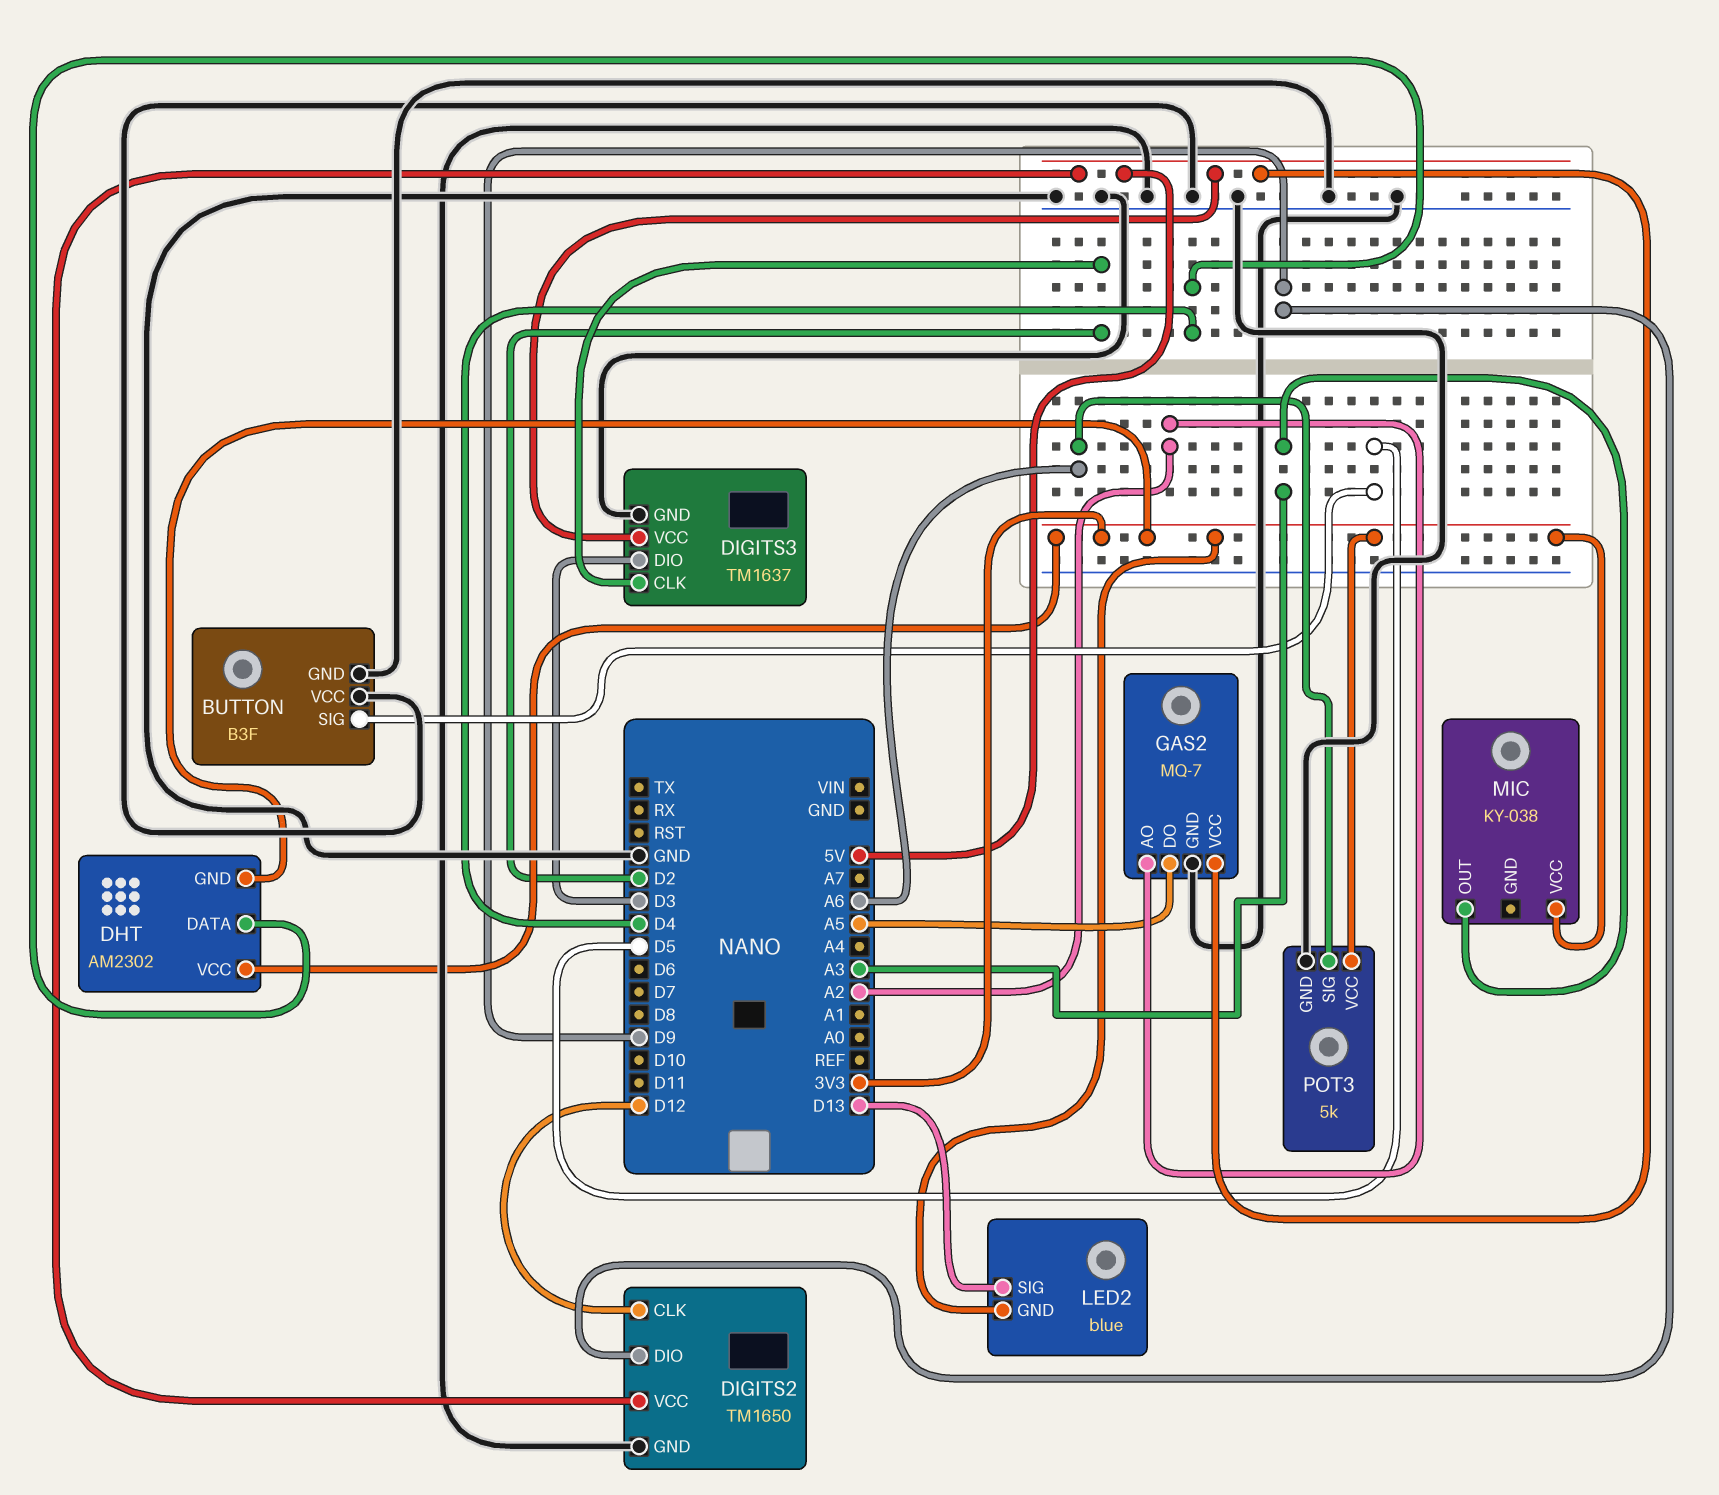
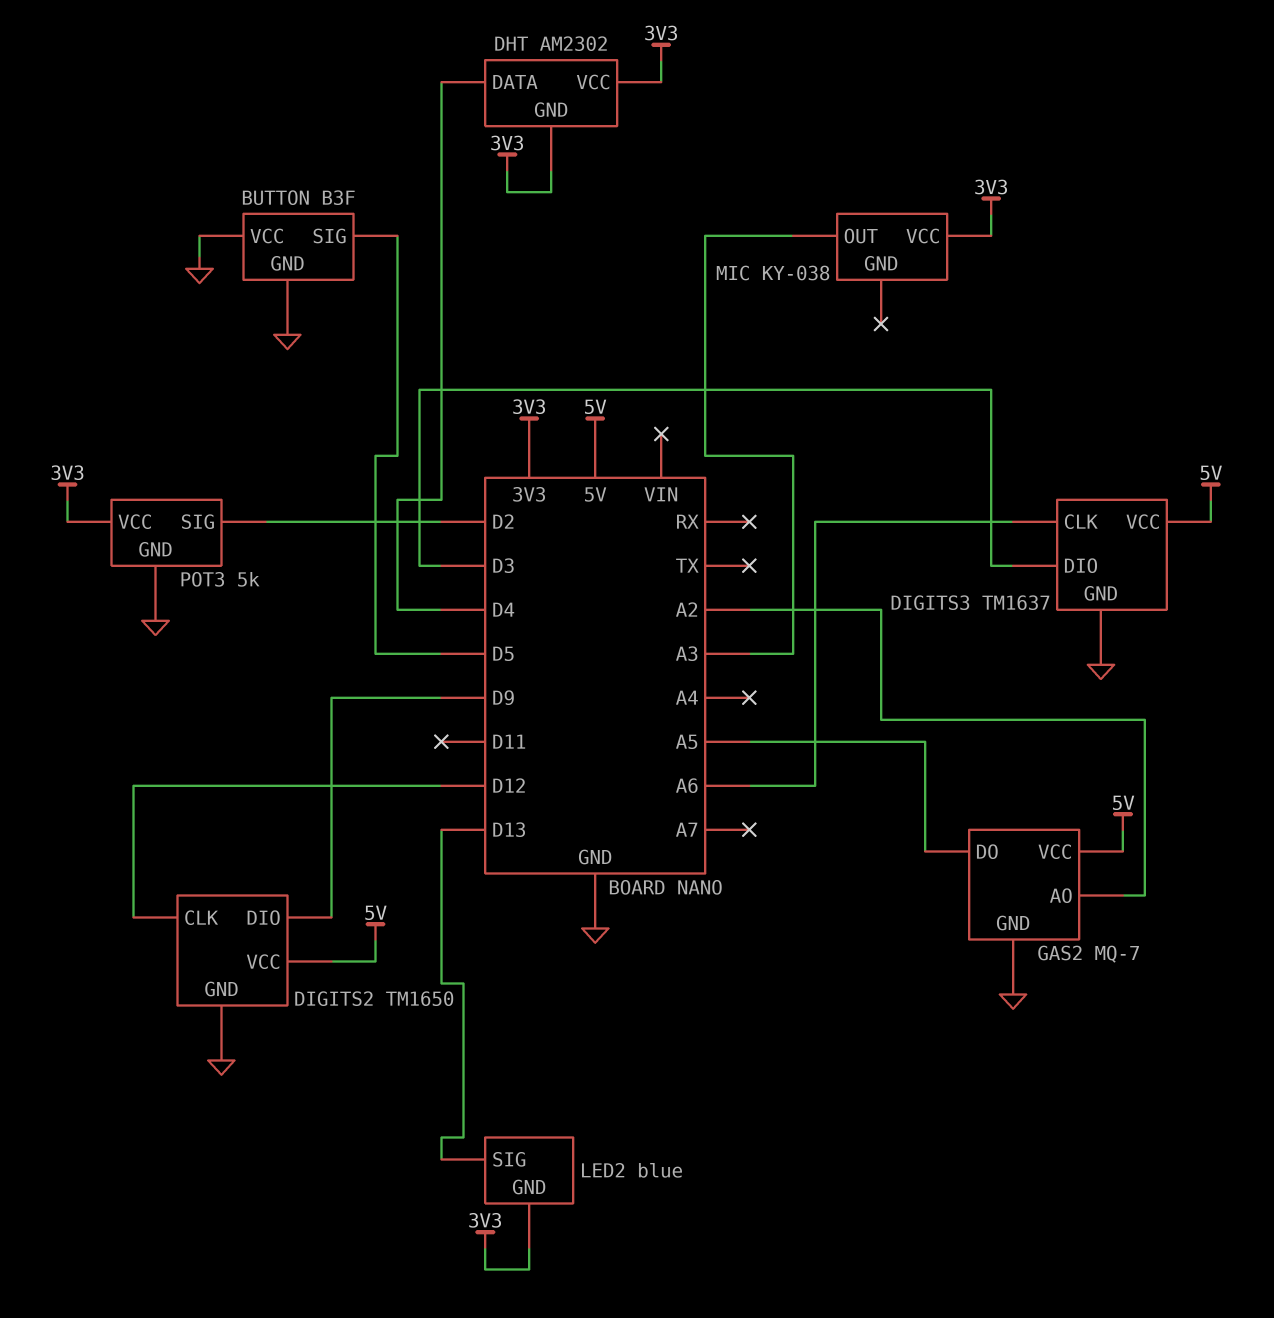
DIGITS3 pin CLK: D2 -> A6
POT3 pin SIG: A6 -> D2

